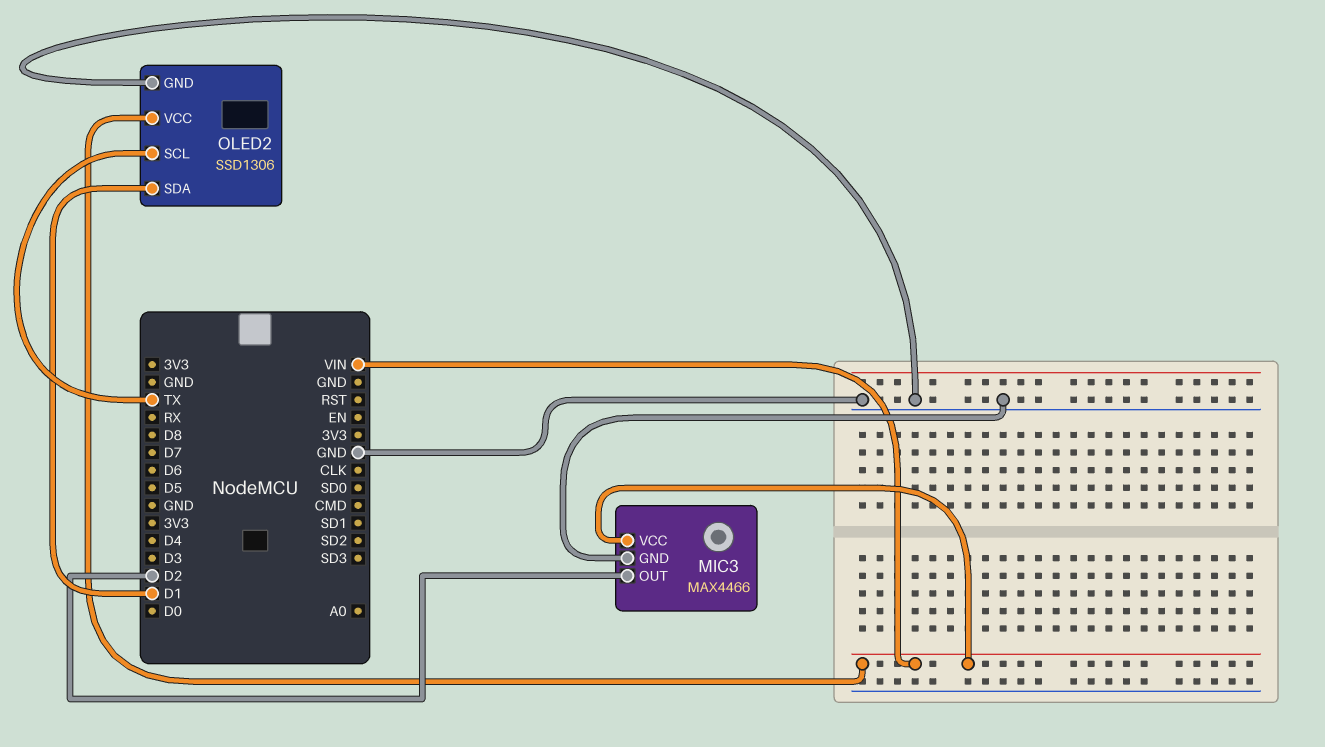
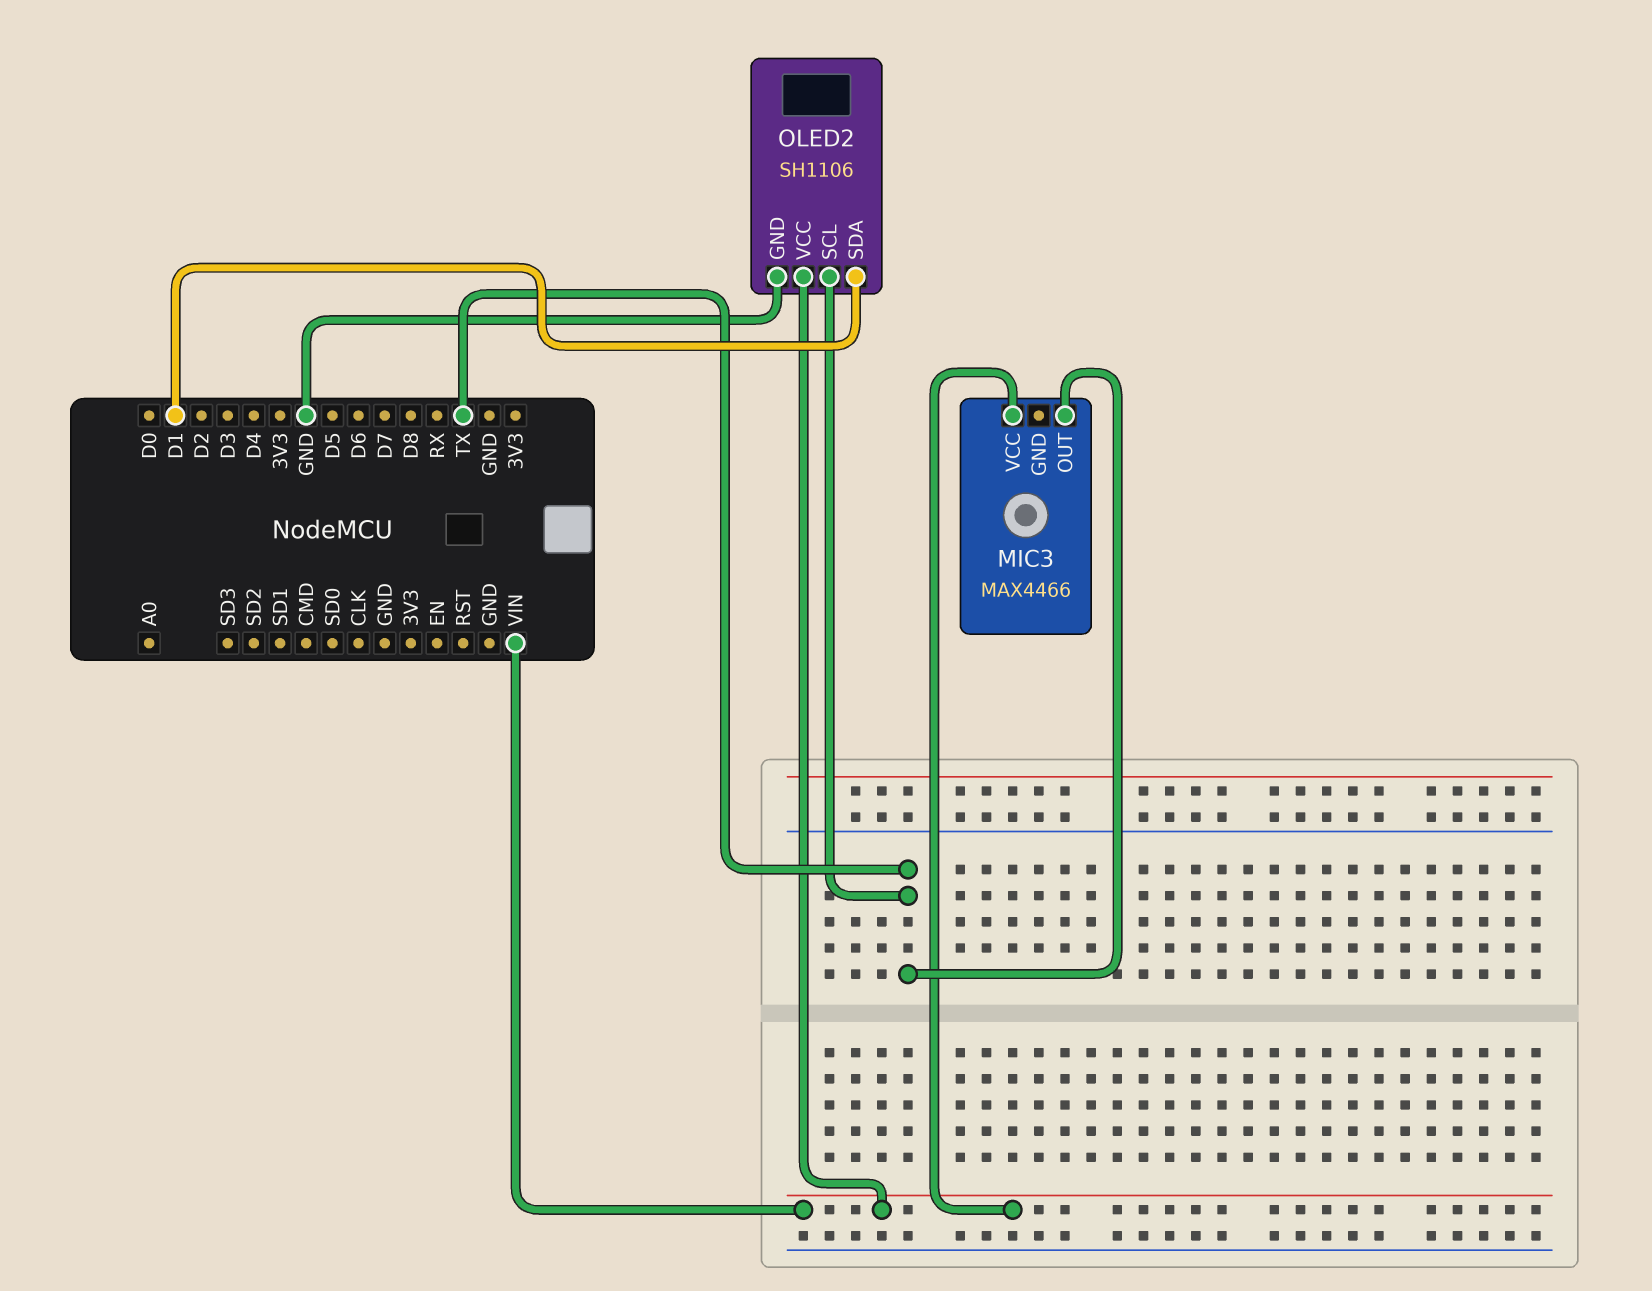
MIC3 pin GND: GND -> none
MIC3 pin OUT: D2 -> TX
OLED2: SSD1306 -> SH1106

